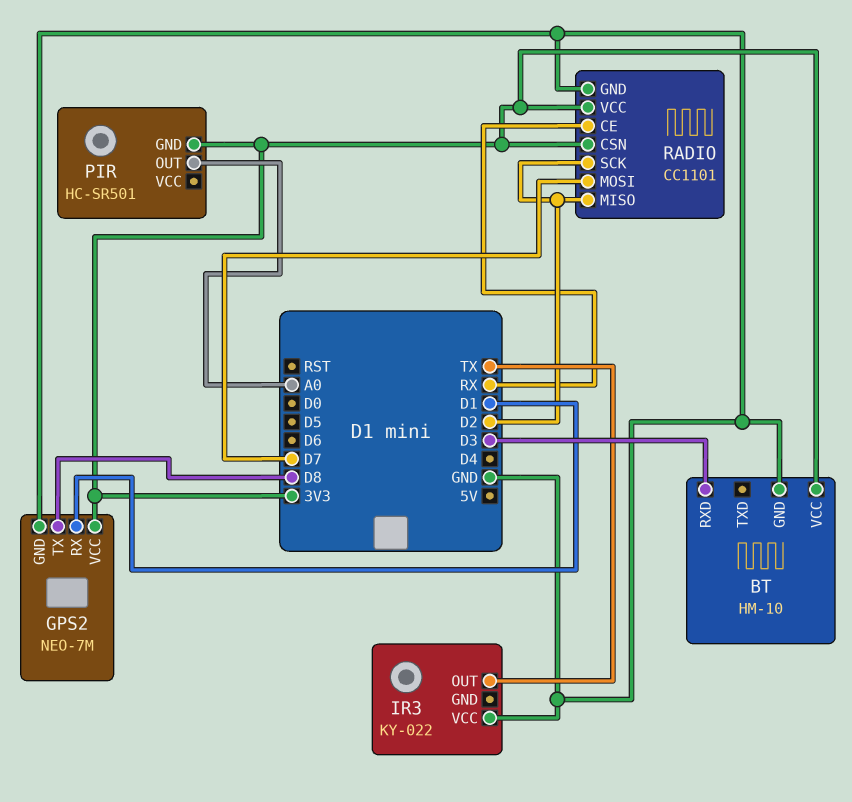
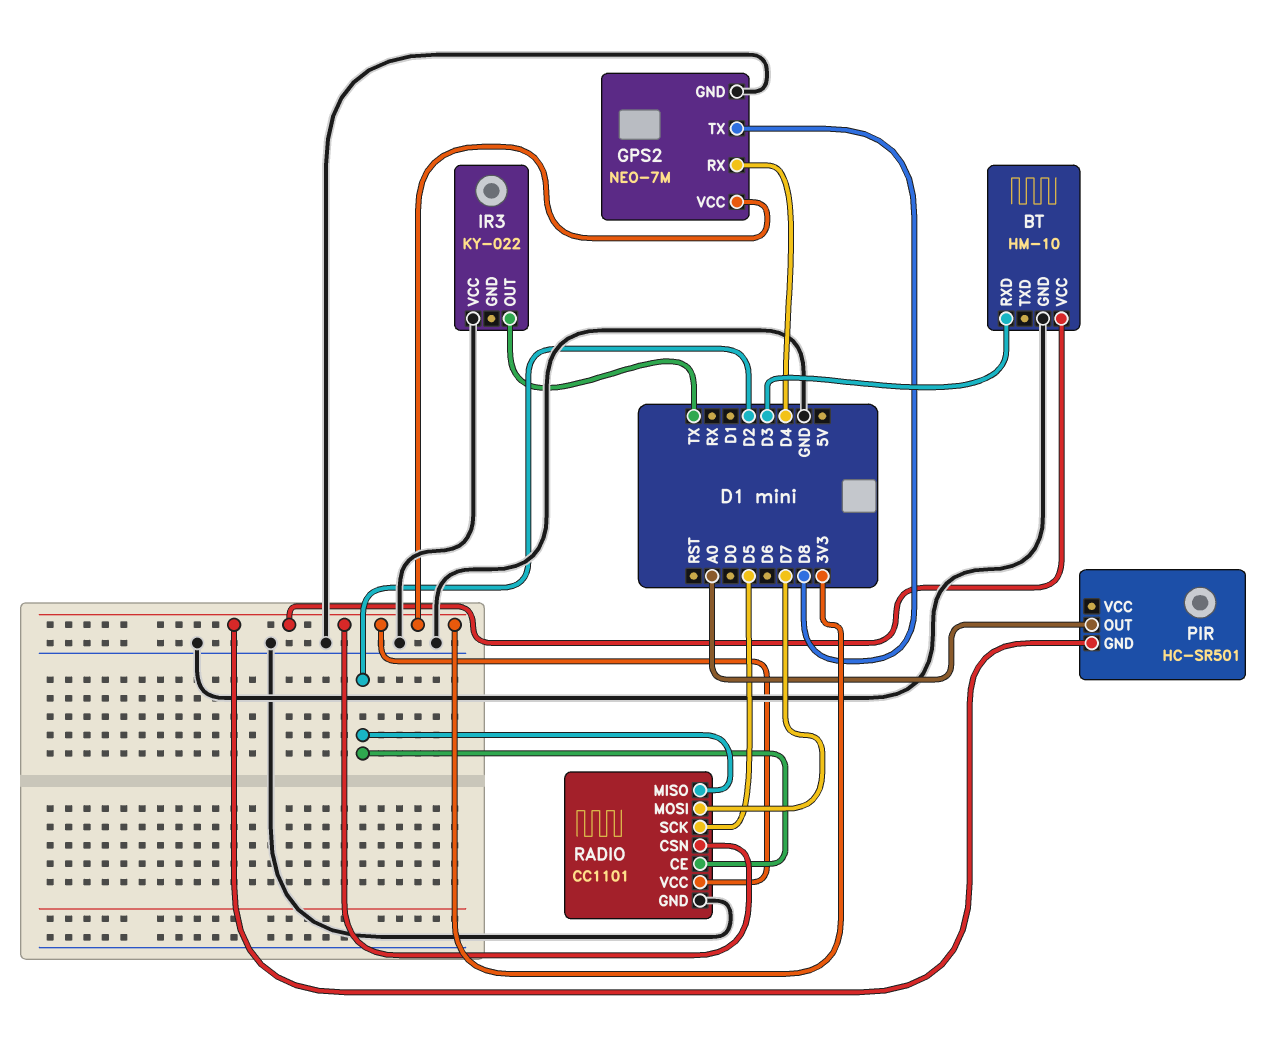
GPS2 pin RX: D1 -> D4
RADIO pin CE: RX -> D2
RADIO pin SCK: D2 -> D5

